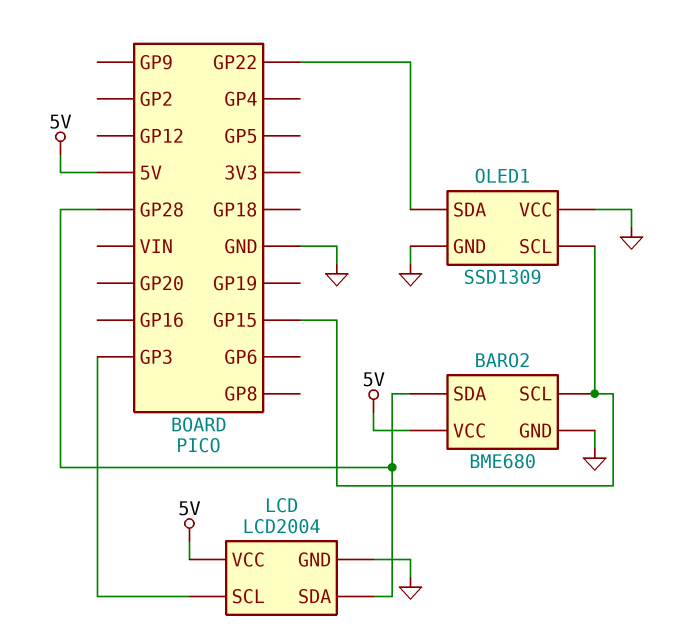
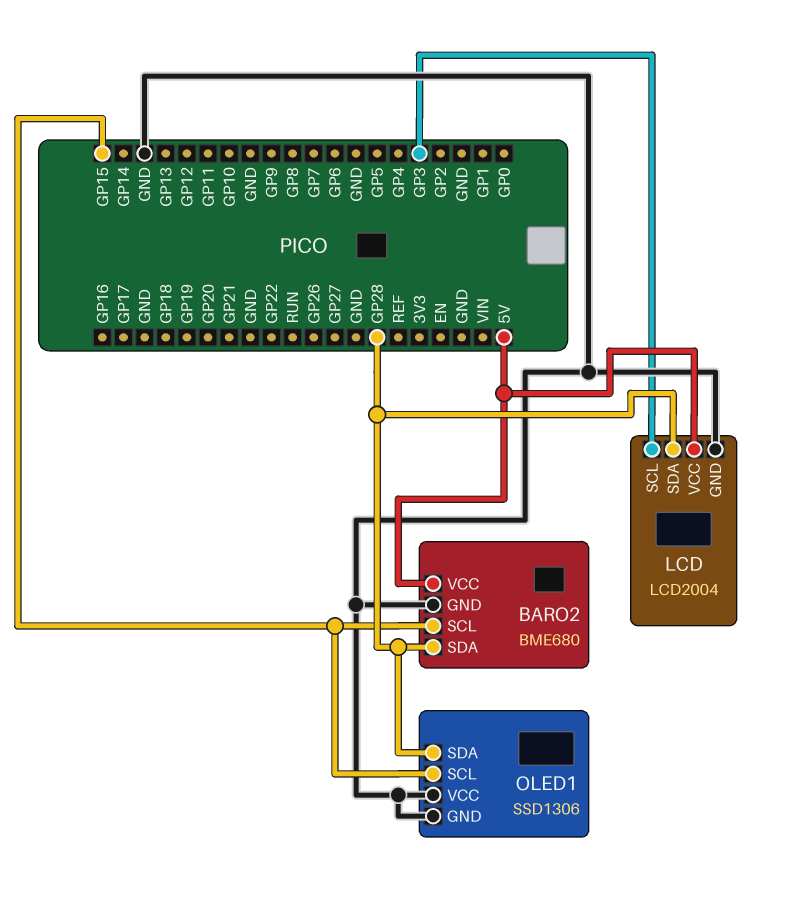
OLED1: SSD1309 -> SSD1306
OLED1 pin SDA: GP22 -> GP28

